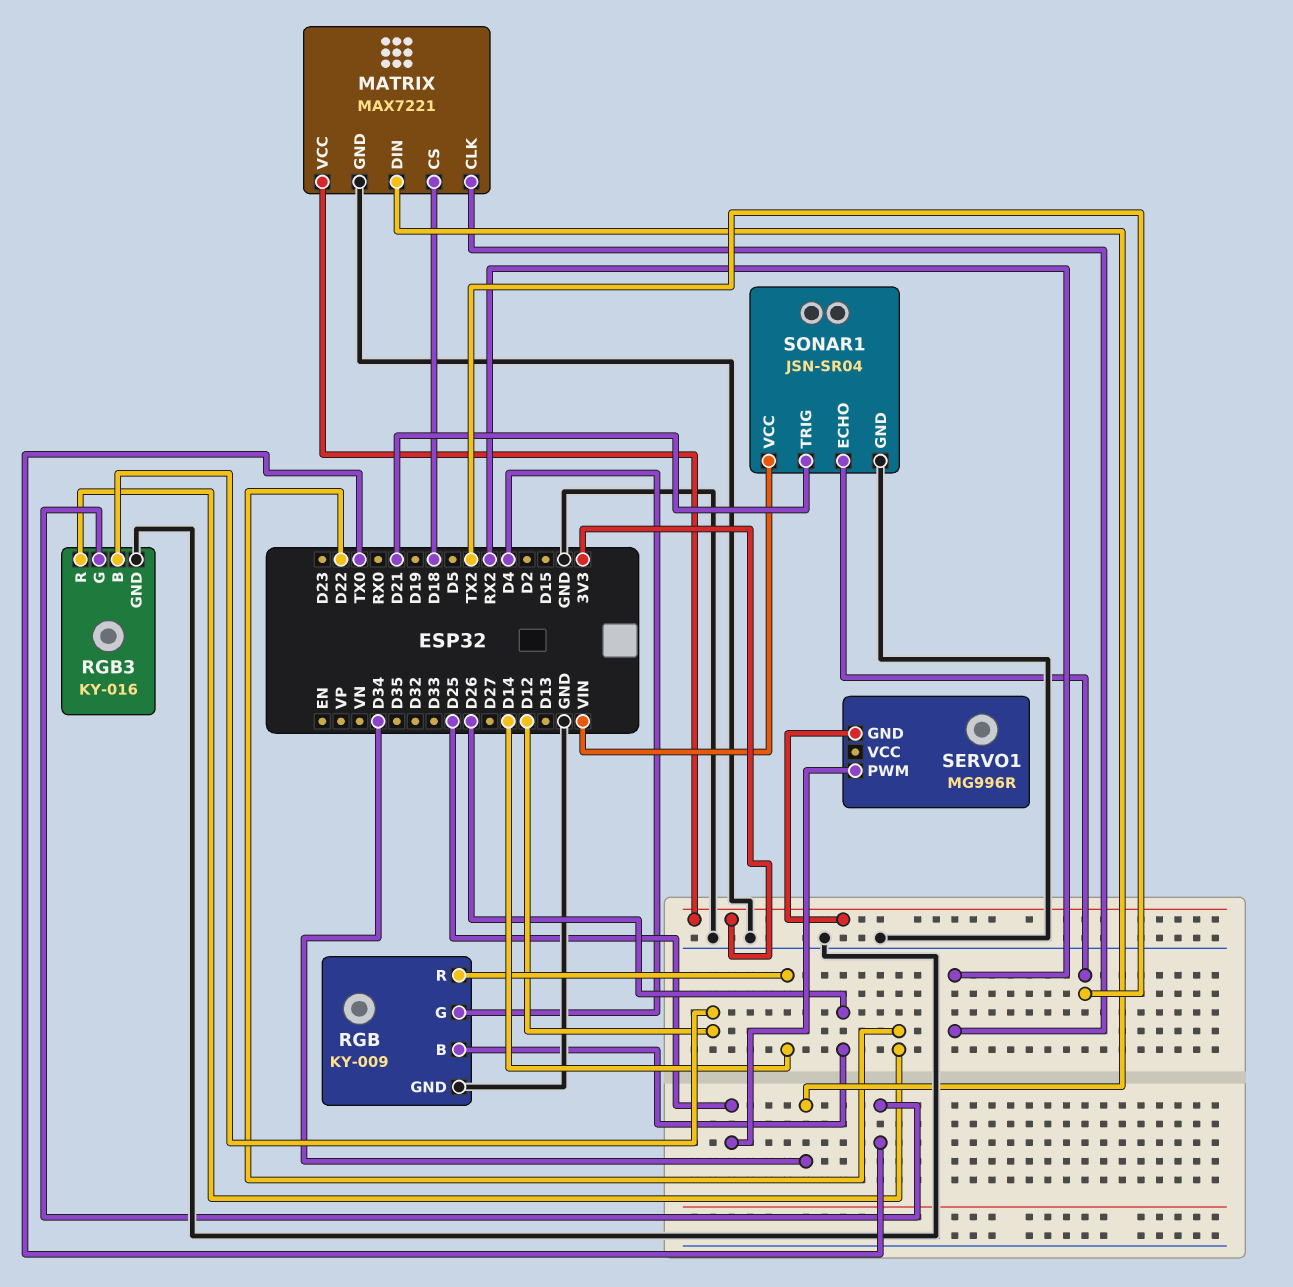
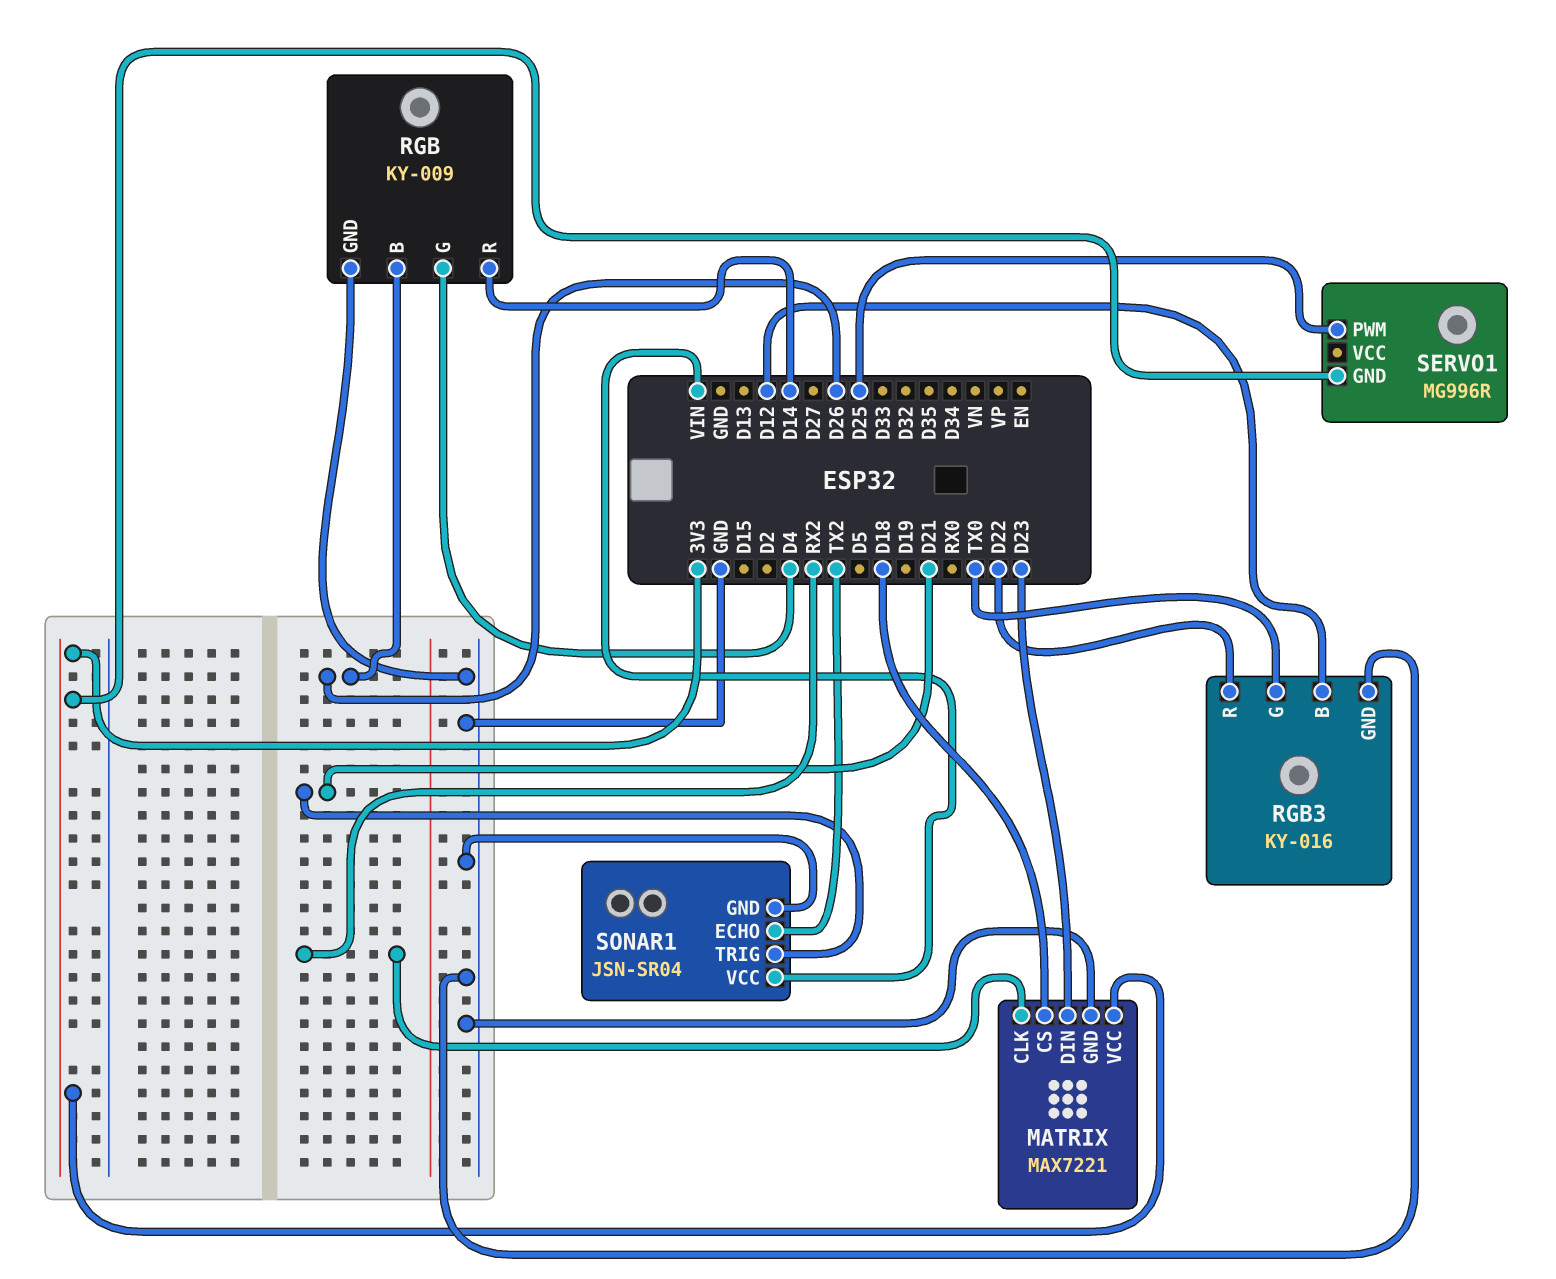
MATRIX pin DIN: D34 -> D23

